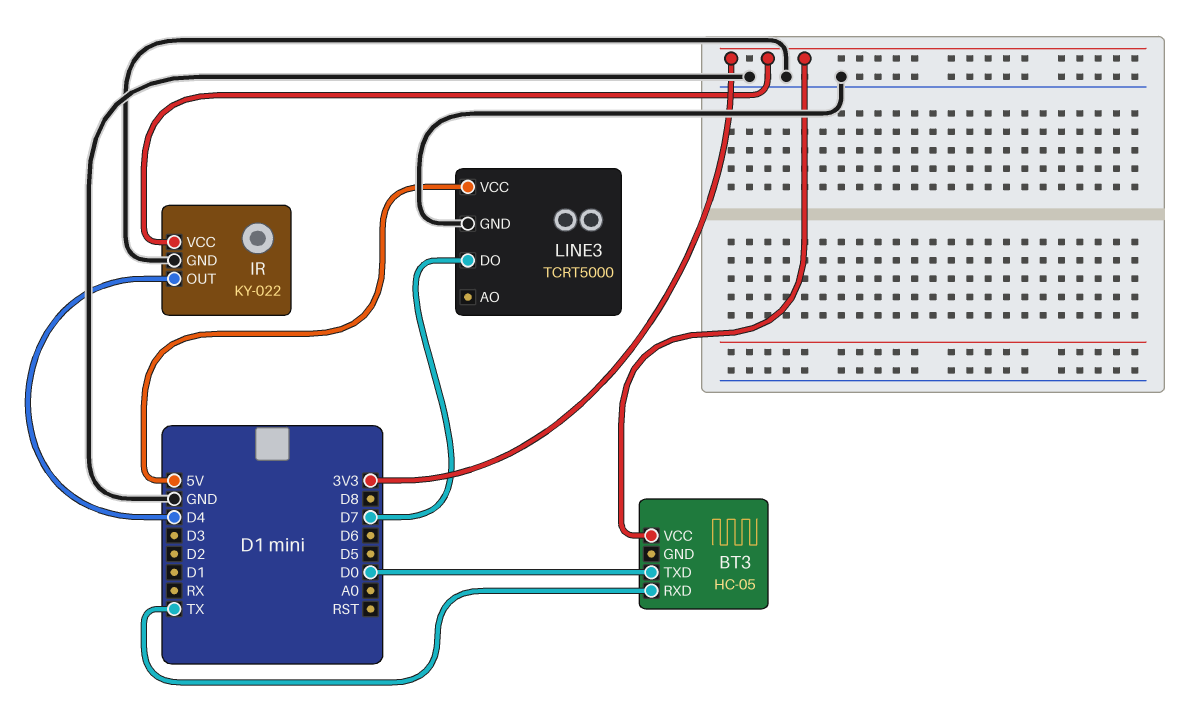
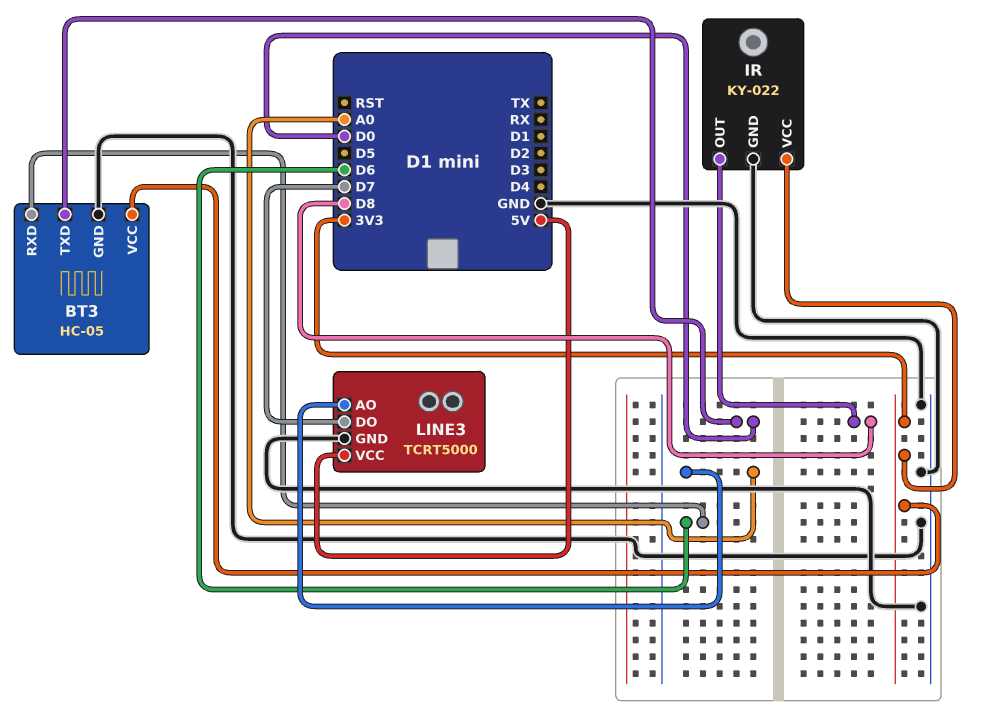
BT3 pin GND: none -> GND
BT3 pin RXD: TX -> D6
IR pin OUT: D4 -> D8
LINE3 pin AO: none -> A0

